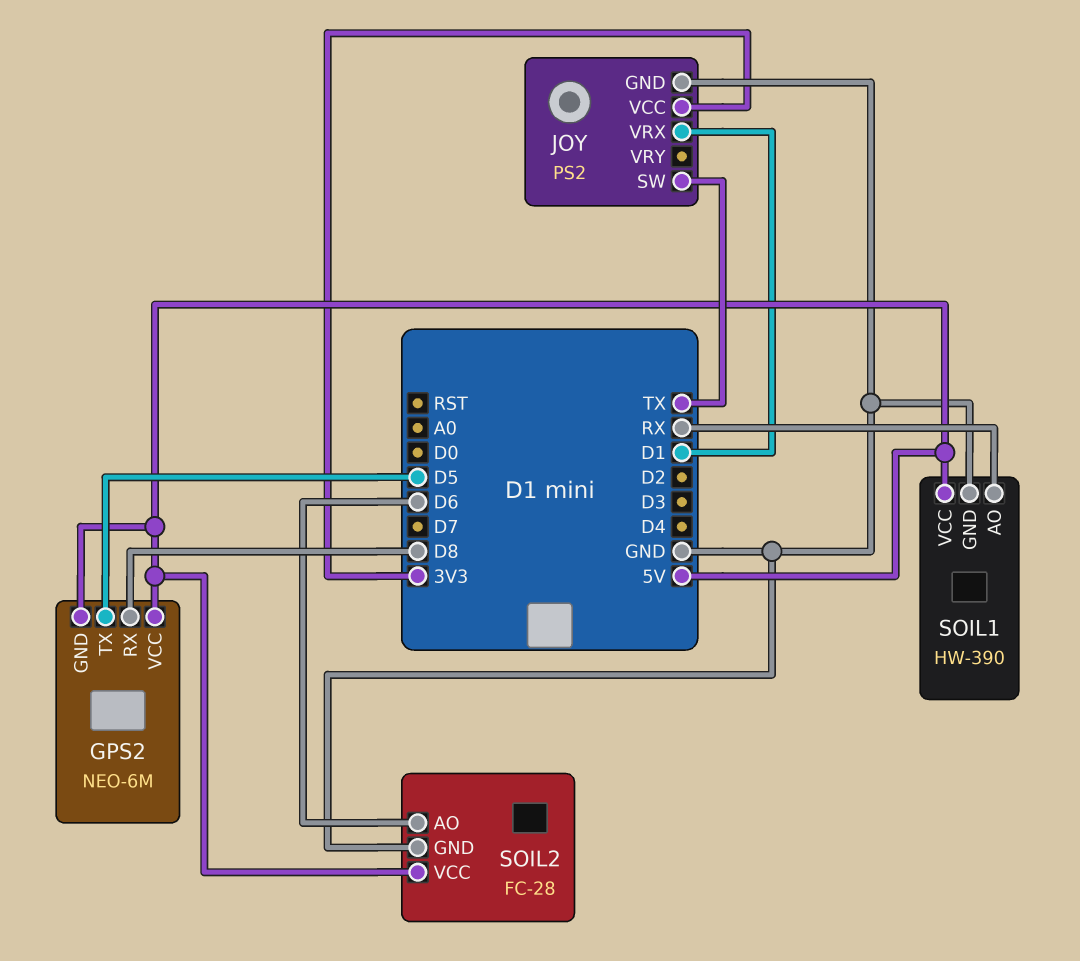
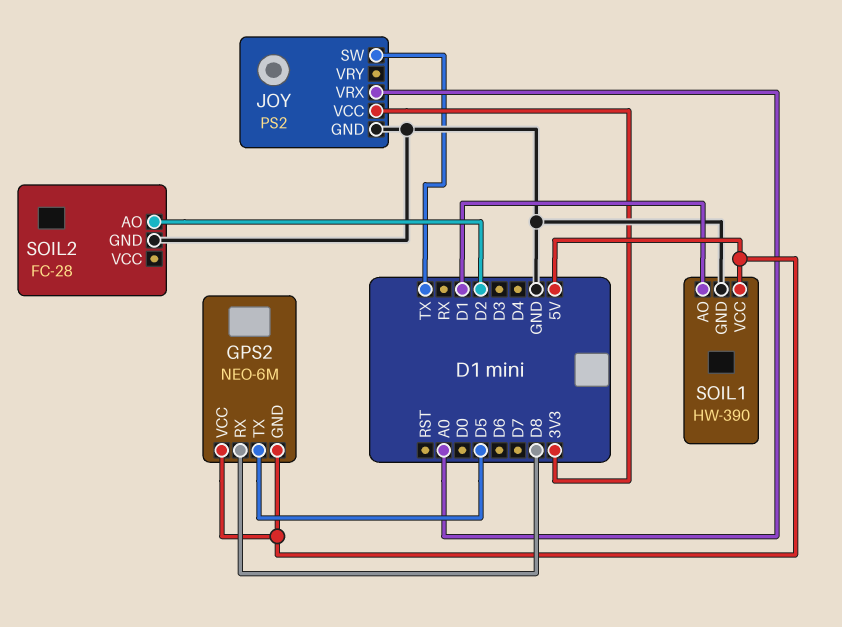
JOY pin VRX: D1 -> A0
SOIL1 pin AO: RX -> D1
SOIL2 pin AO: D6 -> D2
SOIL2 pin VCC: 5V -> none

